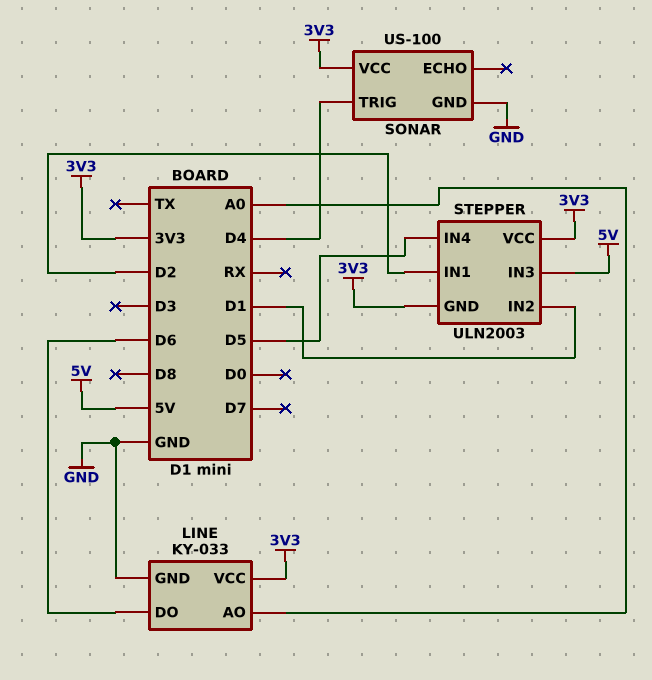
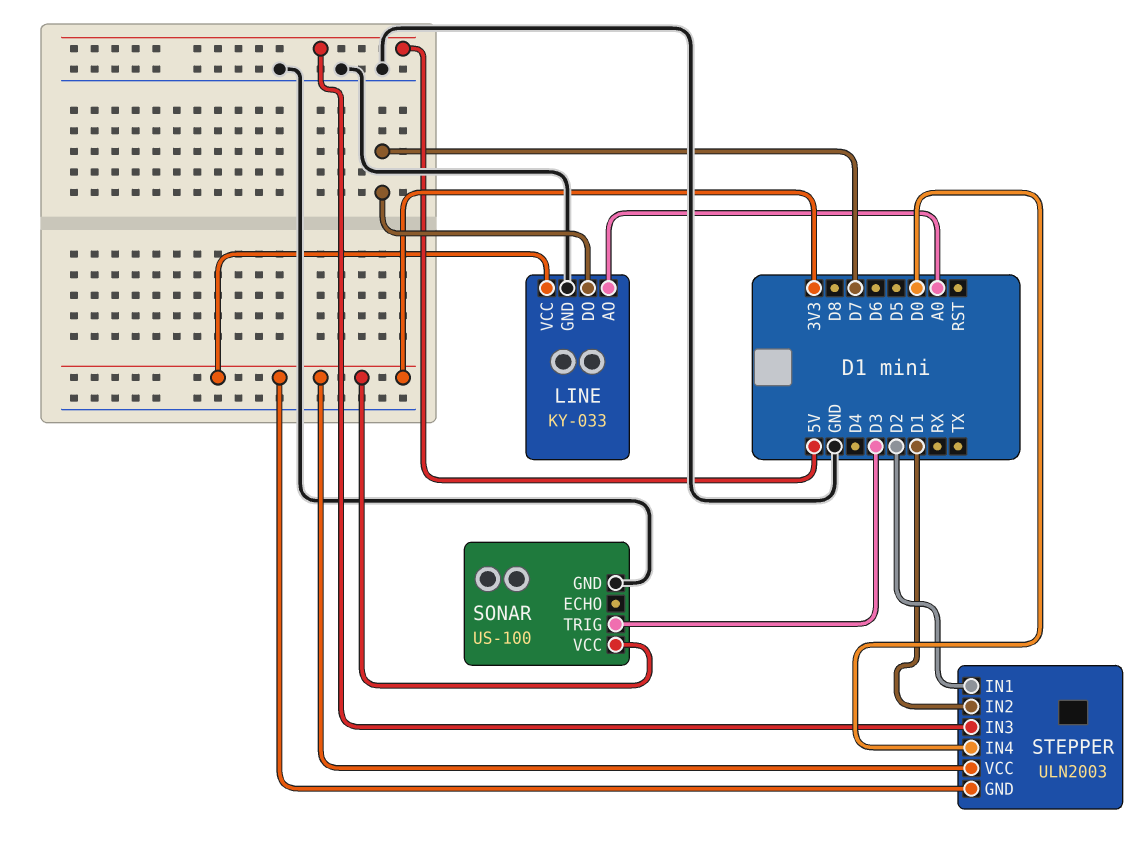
LINE pin DO: D6 -> D7
SONAR pin TRIG: D4 -> D3
STEPPER pin IN4: D5 -> D0

